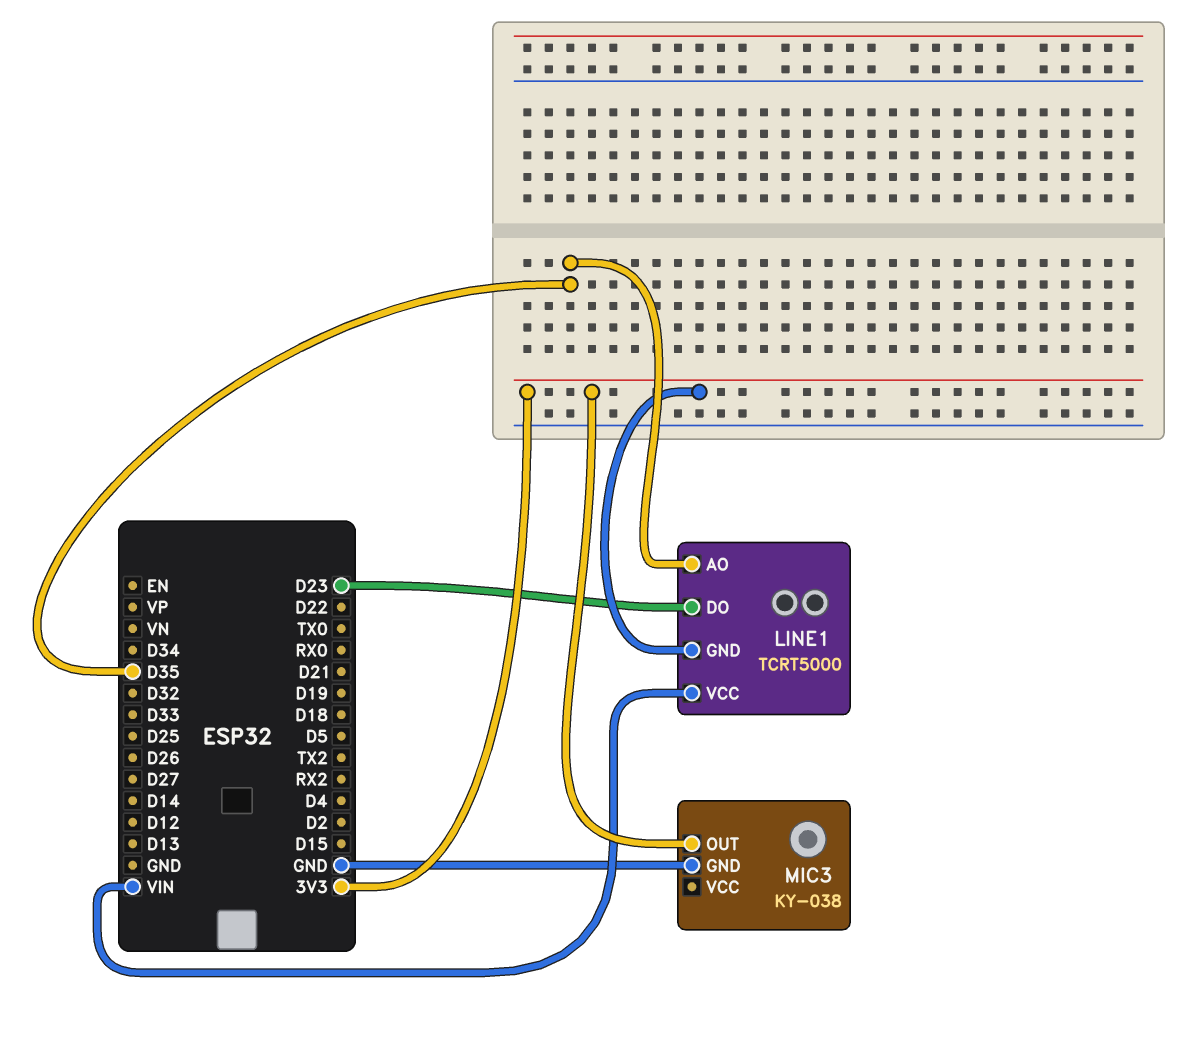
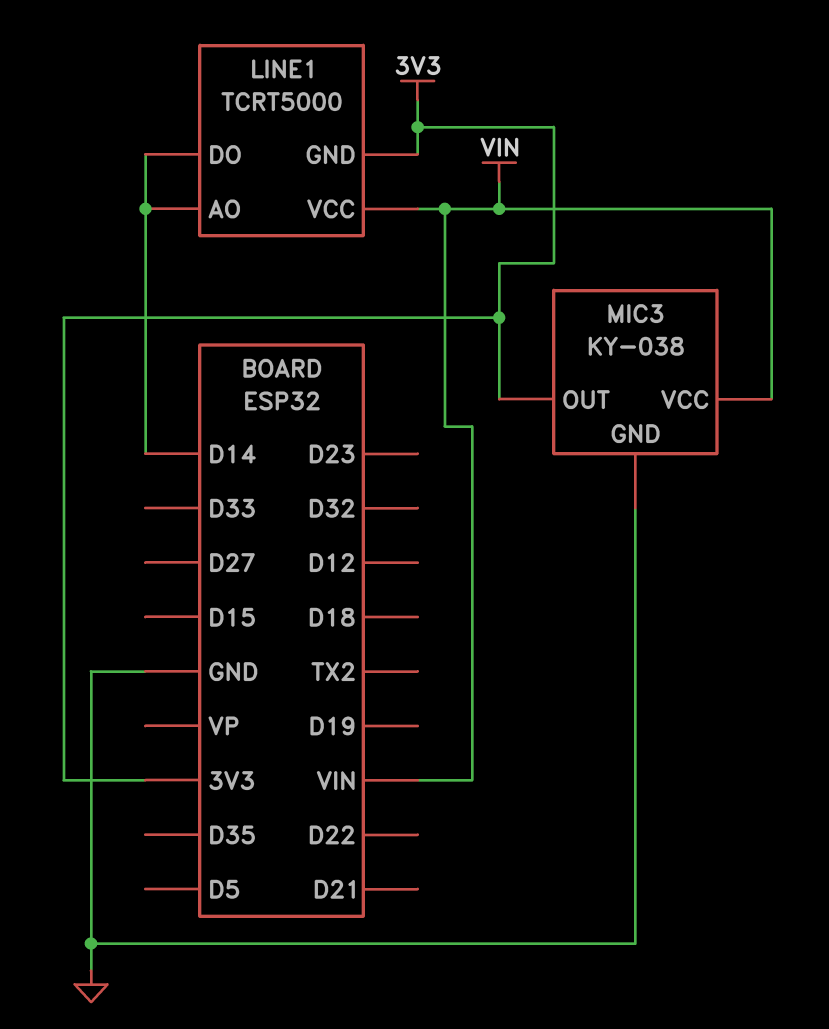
LINE1 pin AO: D35 -> D14
LINE1 pin DO: D23 -> D14
MIC3 pin VCC: none -> VIN

